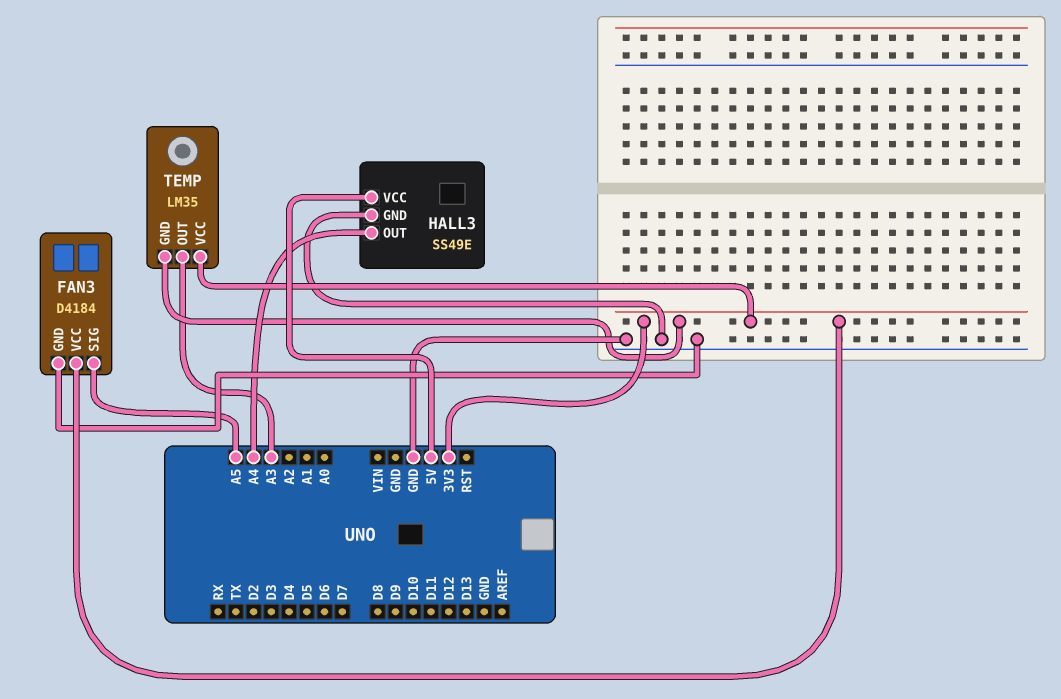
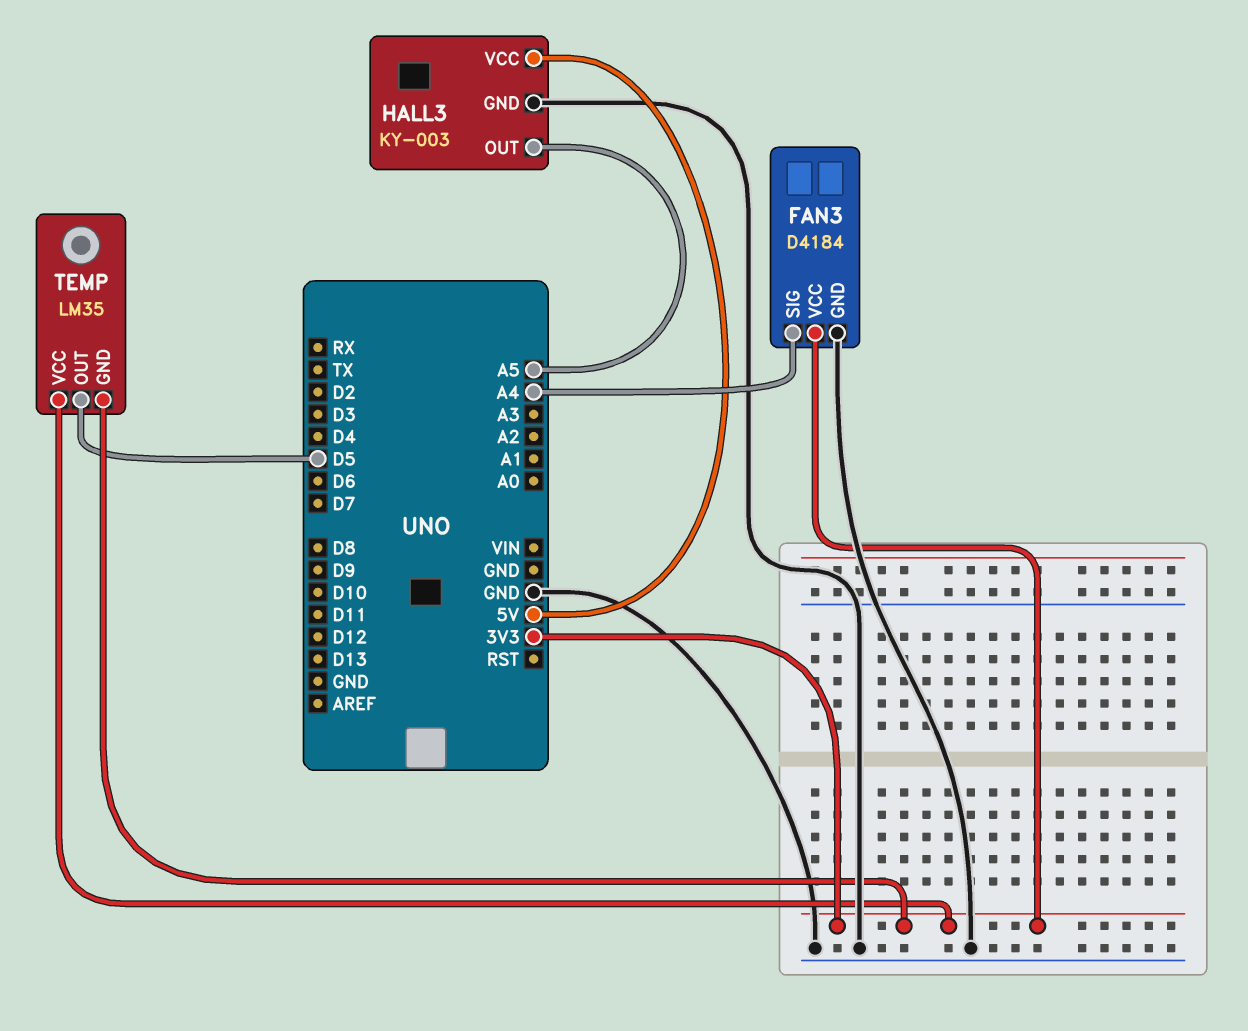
FAN3 pin SIG: A5 -> A4
HALL3: SS49E -> KY-003
HALL3 pin OUT: A4 -> A5
TEMP pin OUT: A3 -> D5

